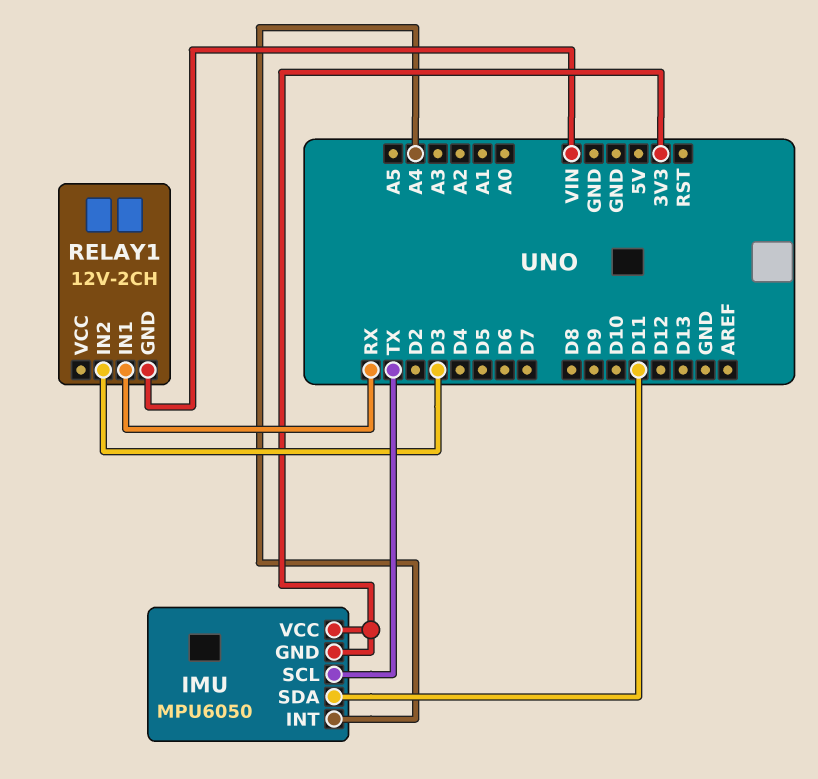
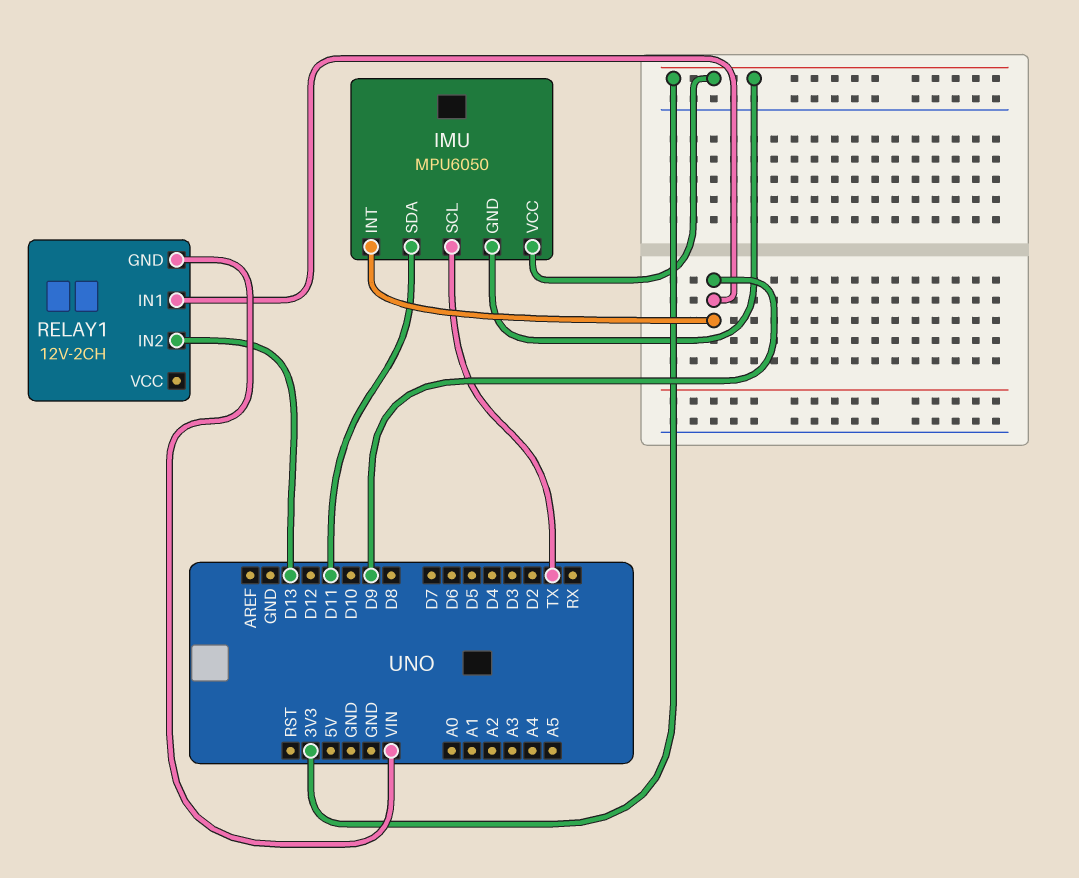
IMU pin INT: A4 -> D9
RELAY1 pin IN1: RX -> D9
RELAY1 pin IN2: D3 -> D13

